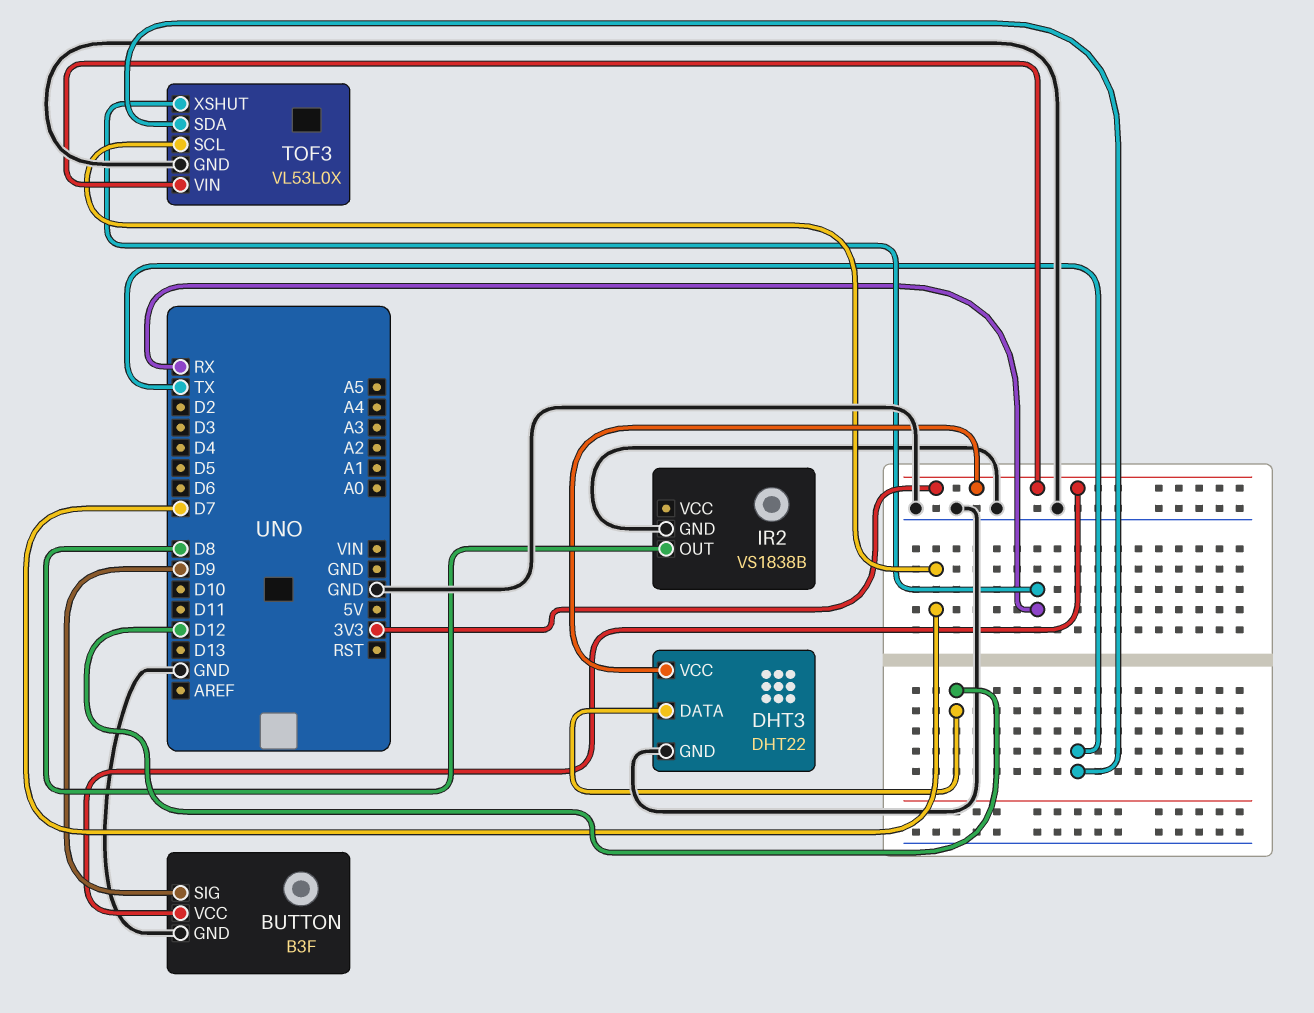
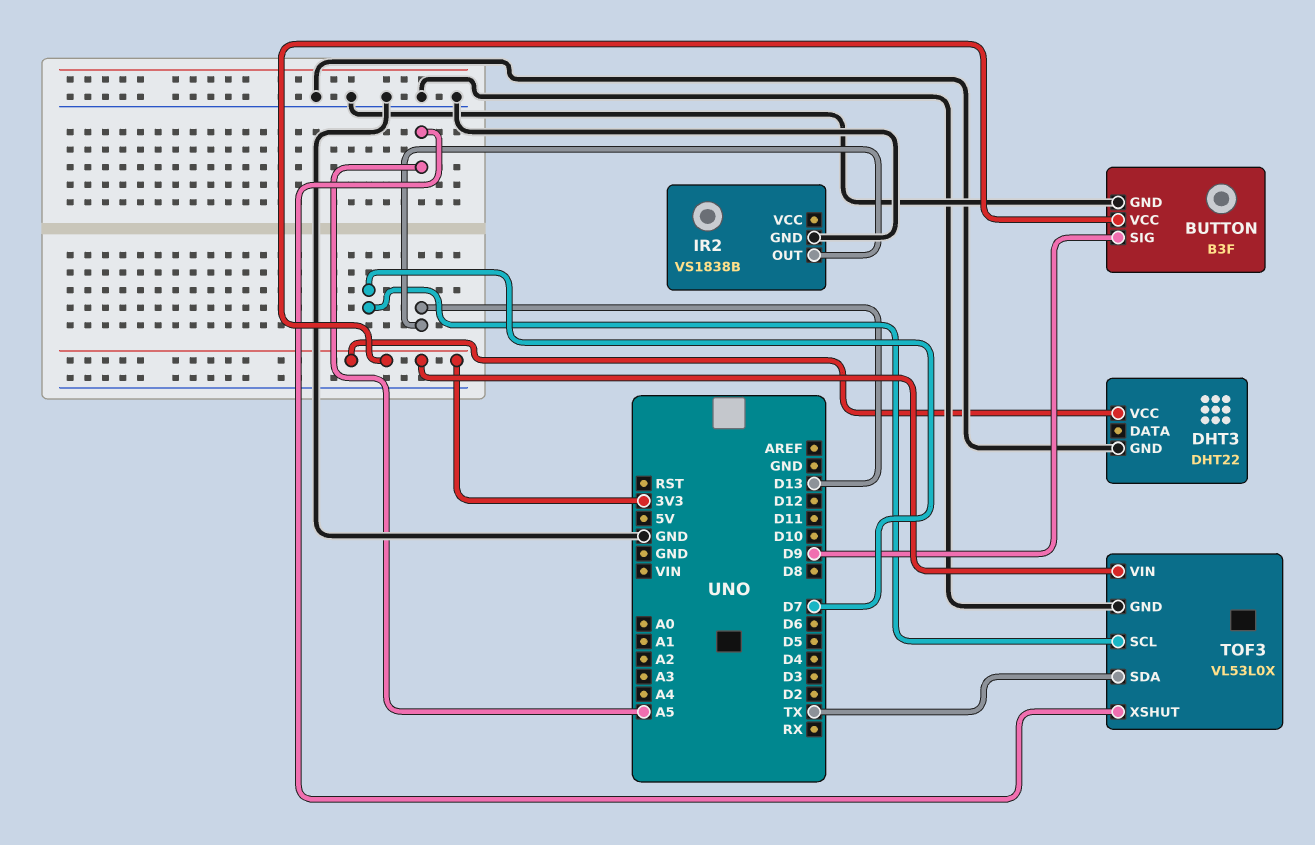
DHT3 pin DATA: D12 -> none
IR2 pin OUT: D8 -> D13
TOF3 pin XSHUT: RX -> A5

